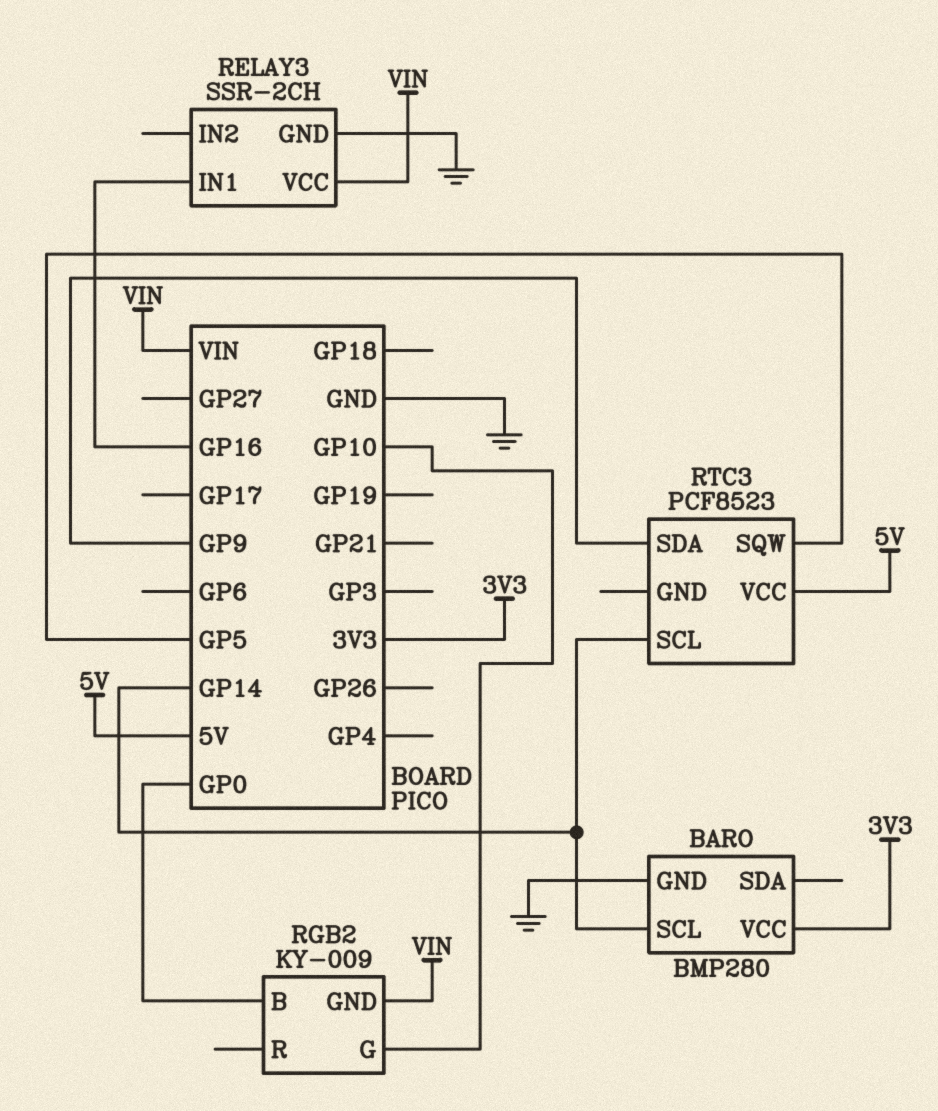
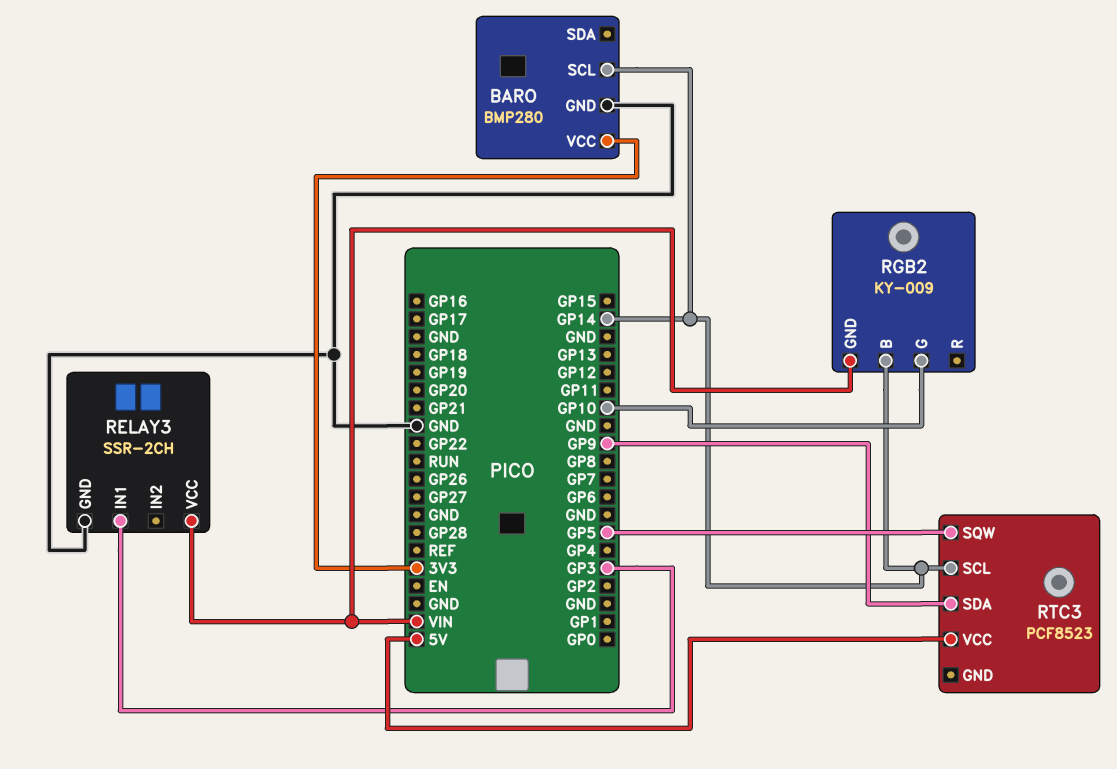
RELAY3 pin IN1: GP16 -> GP3
RGB2 pin B: GP0 -> GP14

